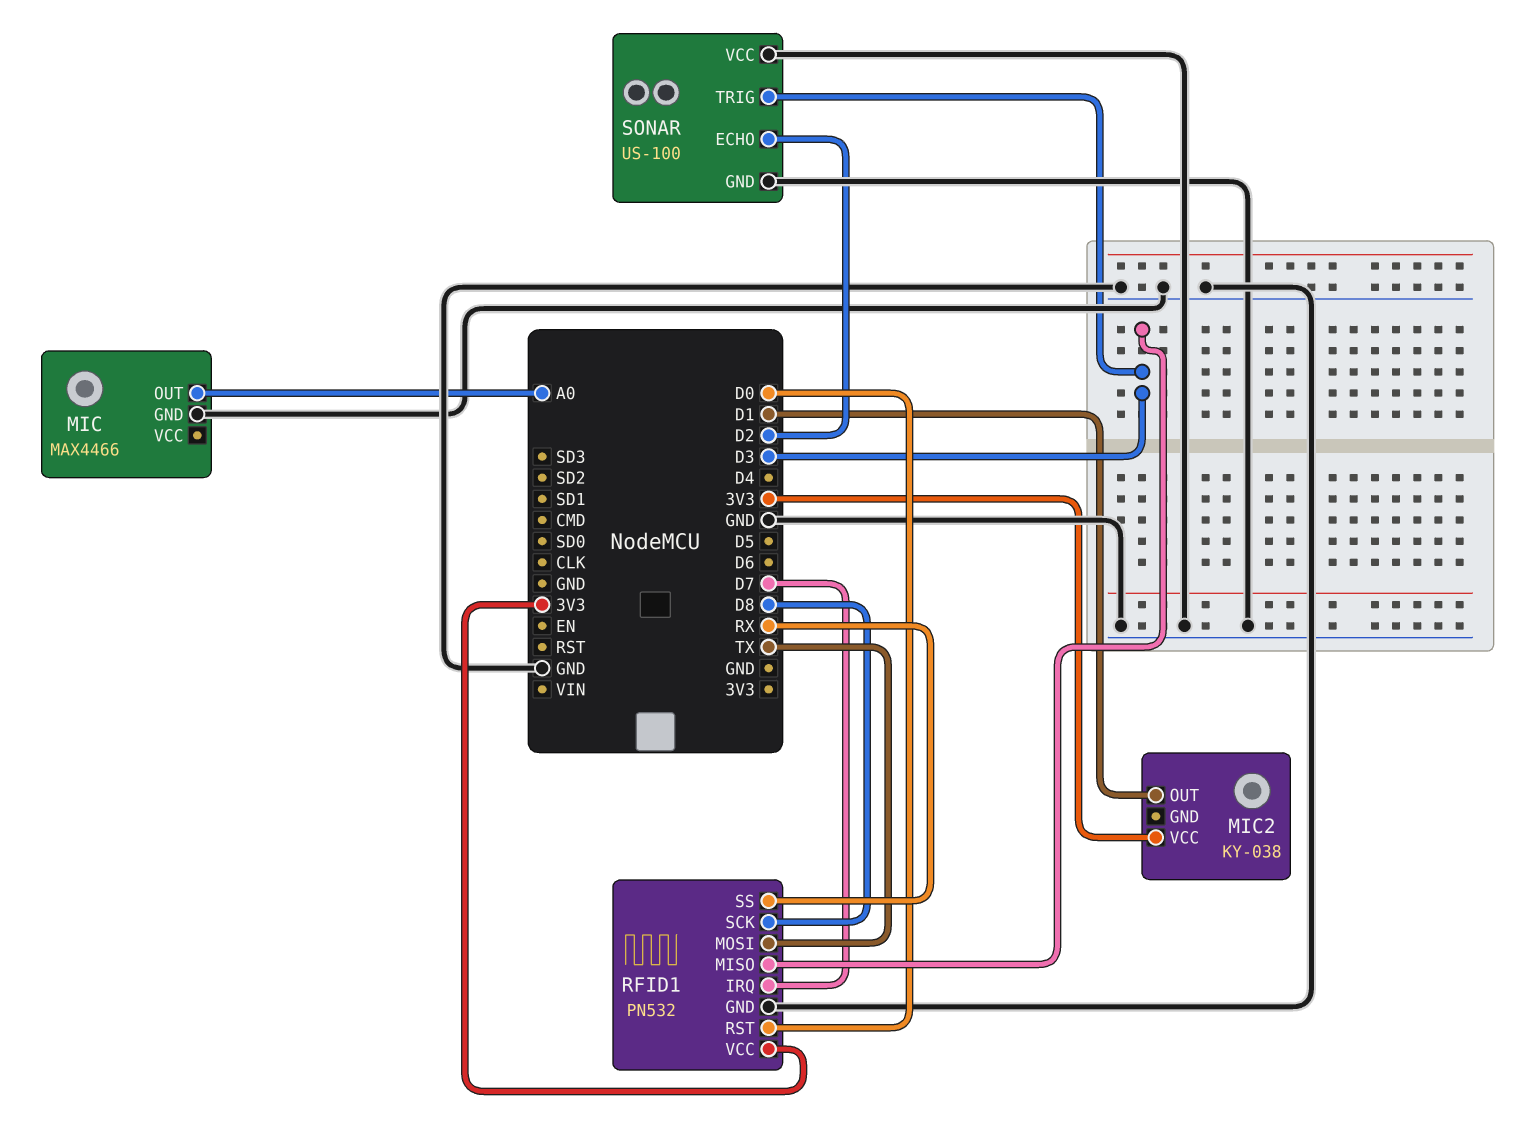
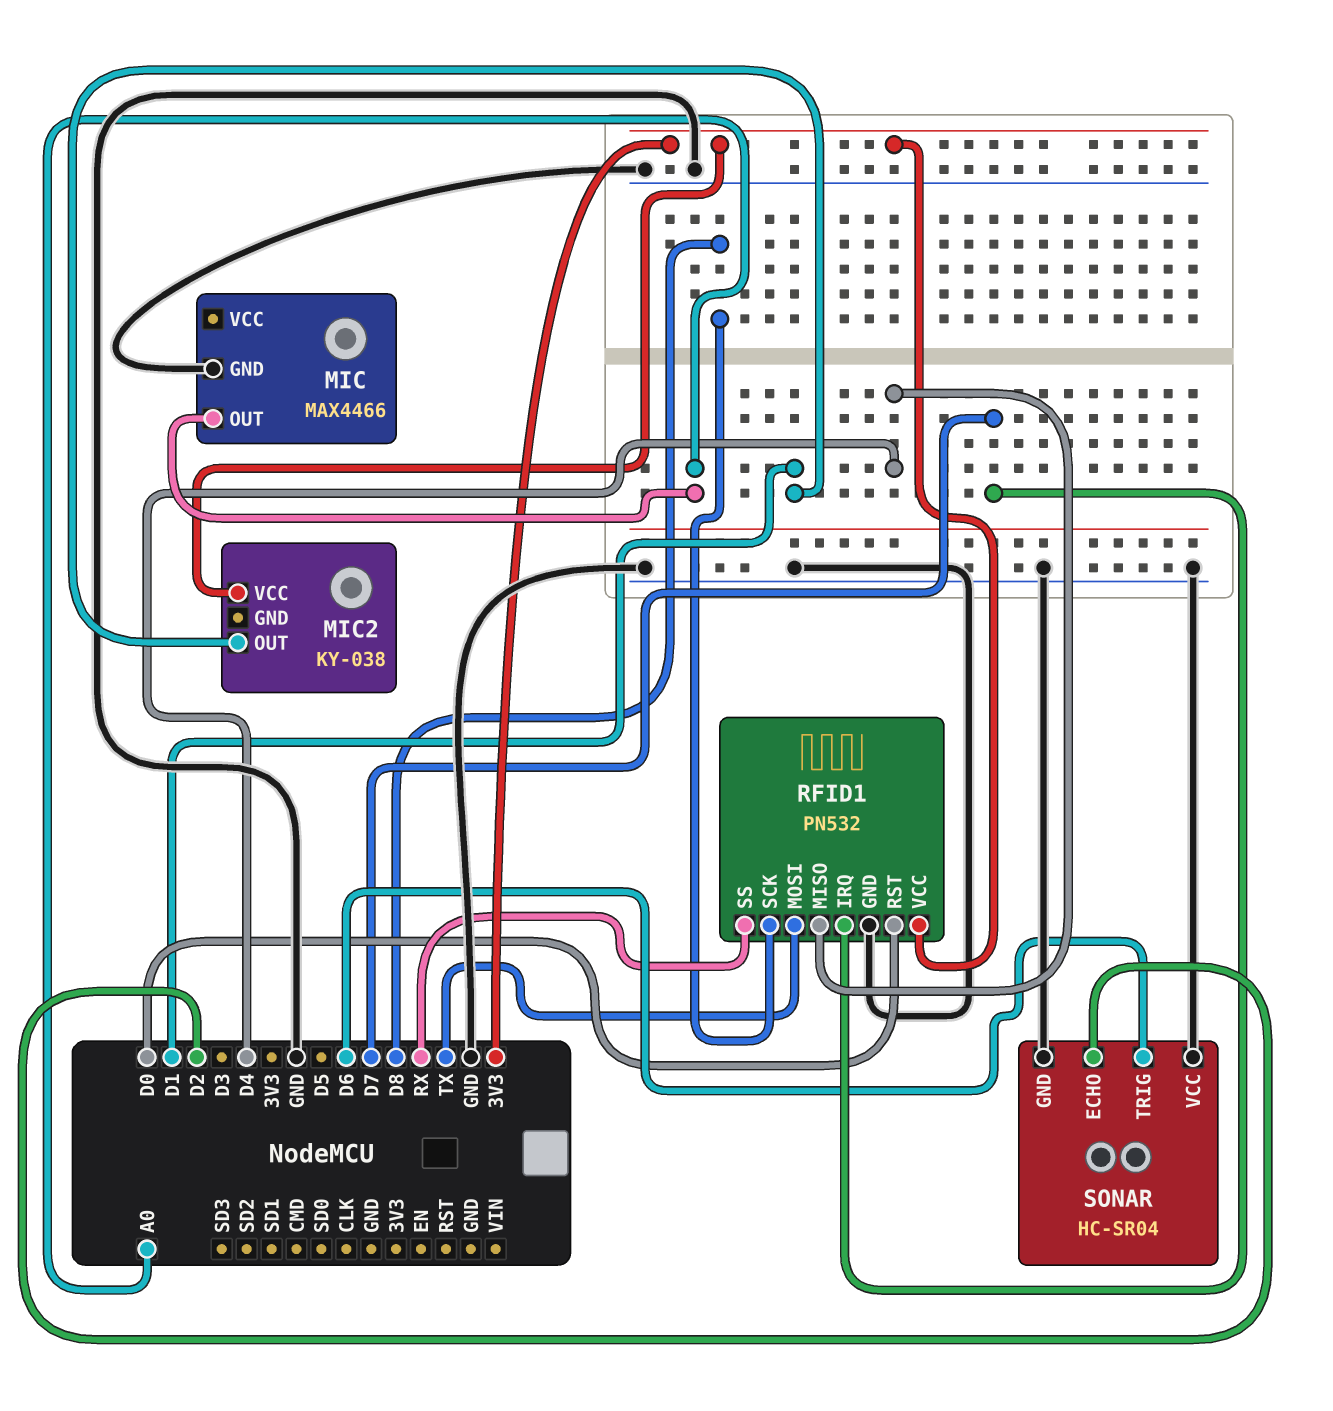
RFID1 pin MISO: D3 -> D4
SONAR: US-100 -> HC-SR04
SONAR pin TRIG: D3 -> D6

